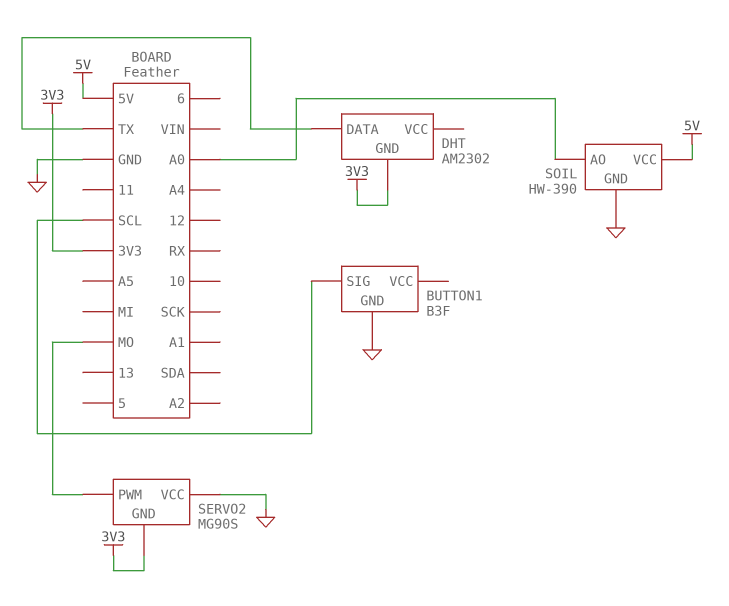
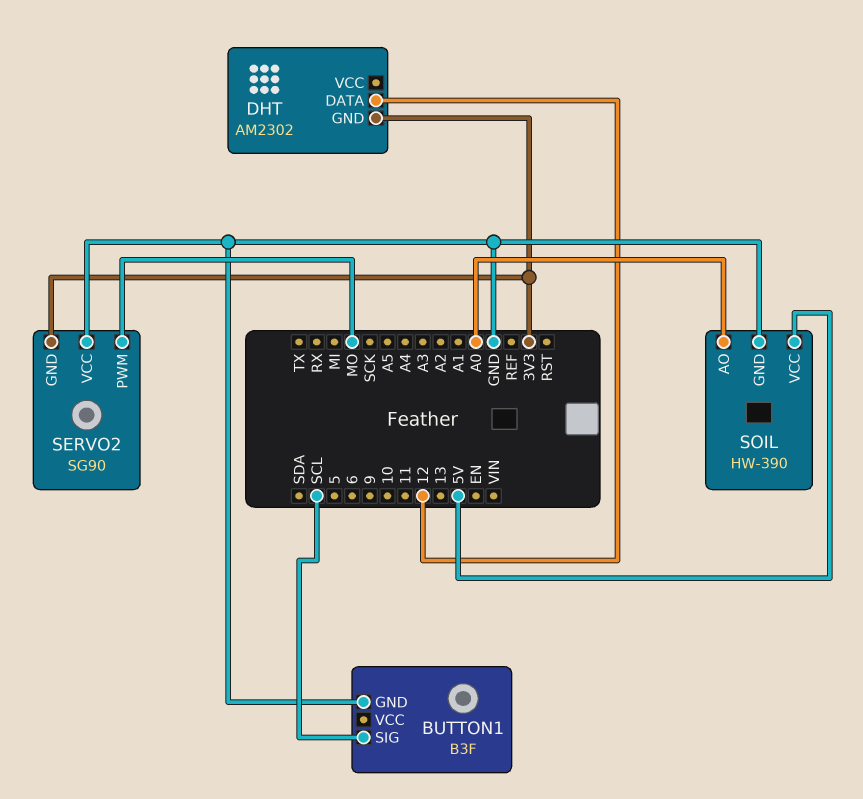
DHT pin DATA: TX -> 12
SERVO2: MG90S -> SG90

